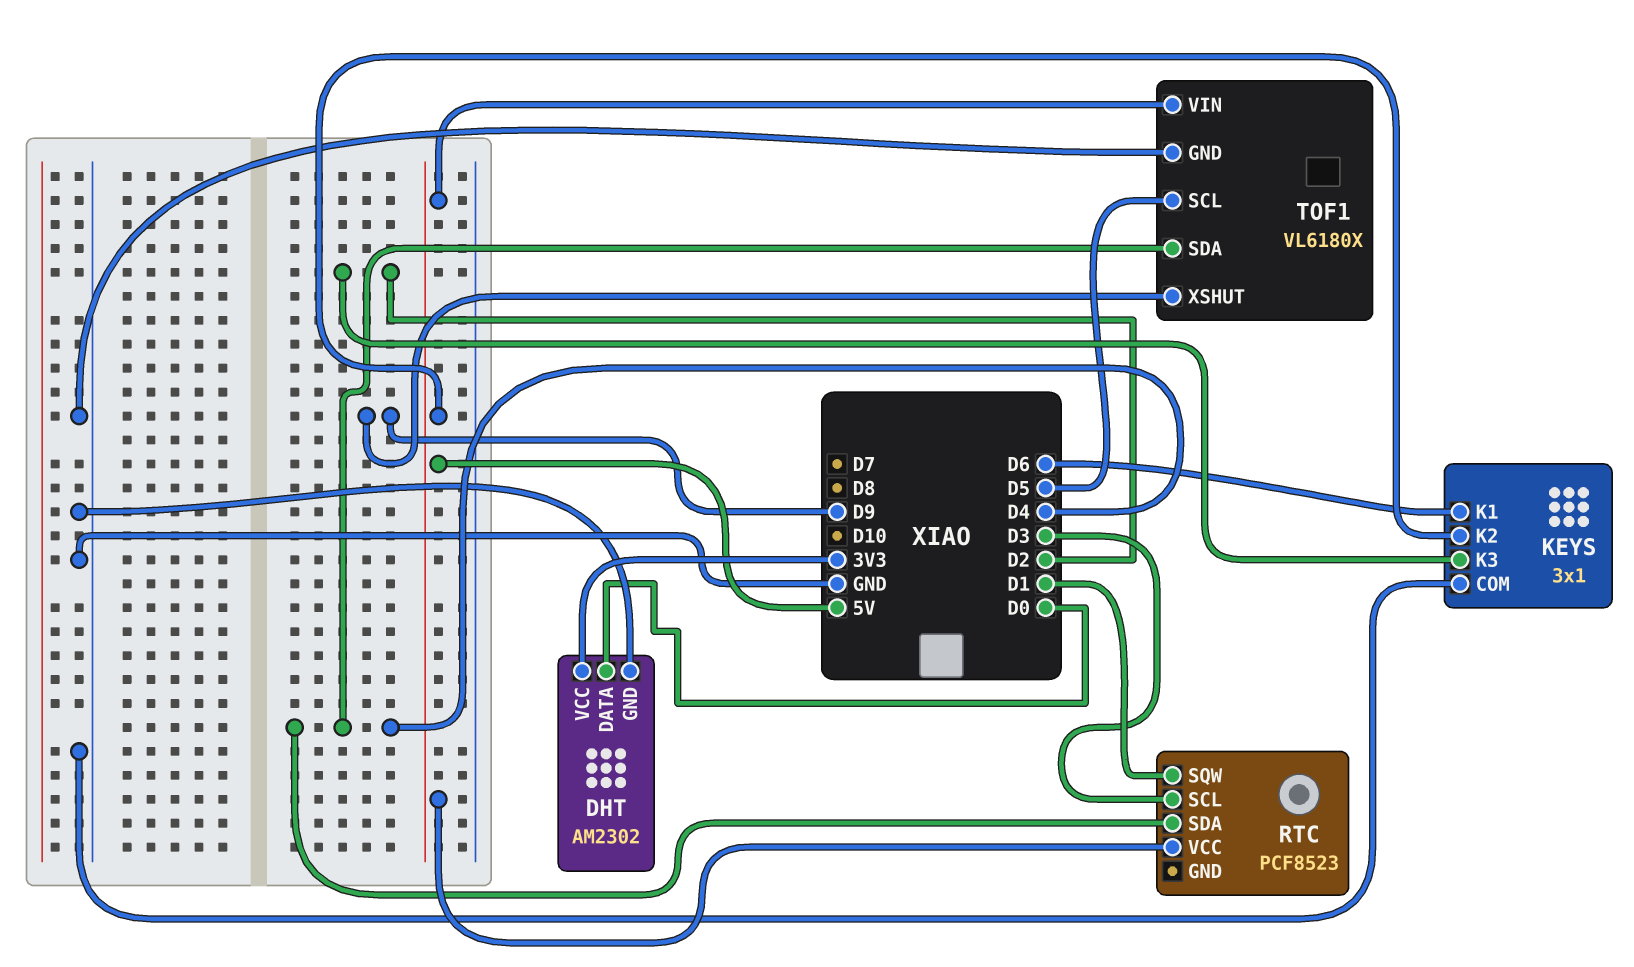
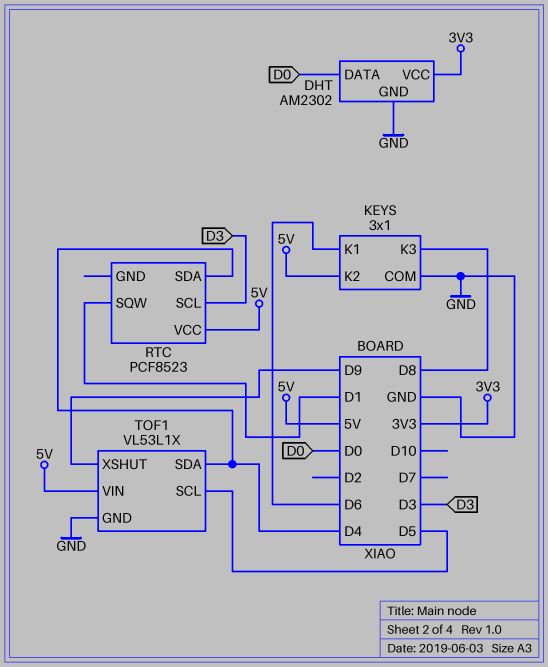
KEYS pin K3: D2 -> D8
TOF1: VL6180X -> VL53L1X

